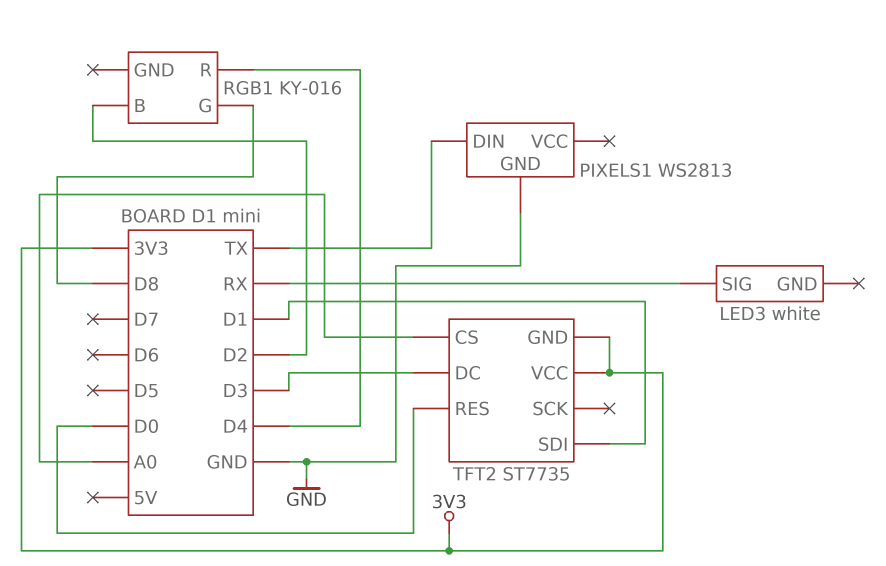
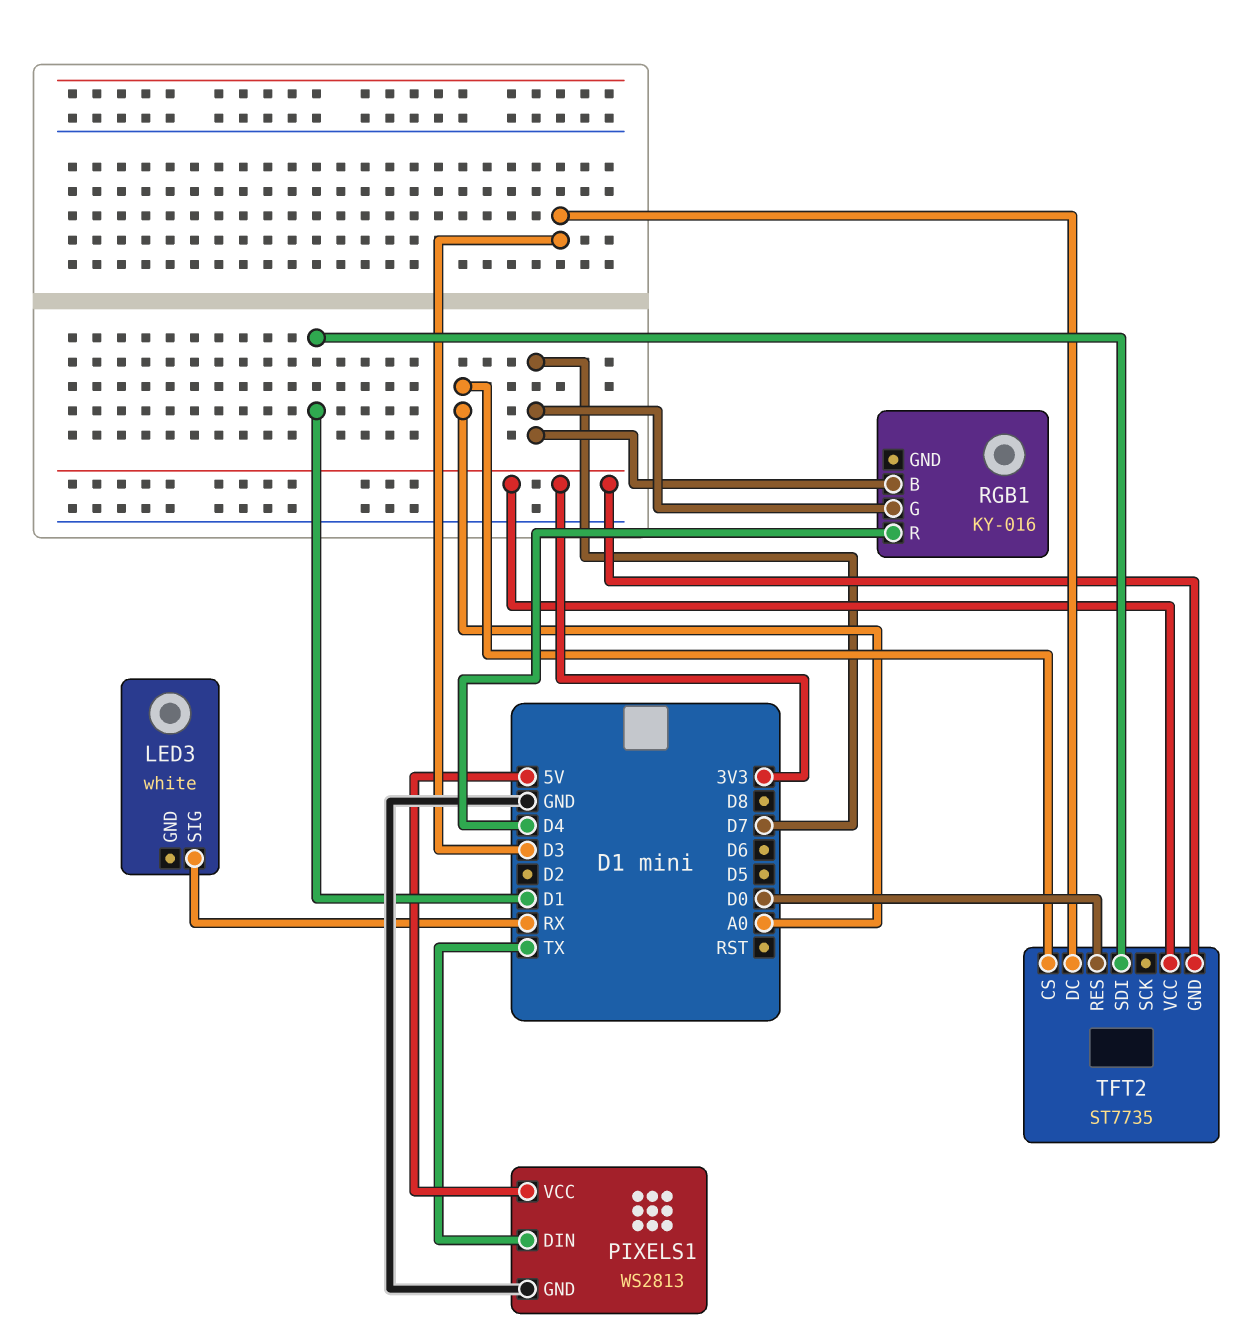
PIXELS1 pin VCC: none -> 5V
RGB1 pin B: D2 -> D7
RGB1 pin G: D8 -> D7

